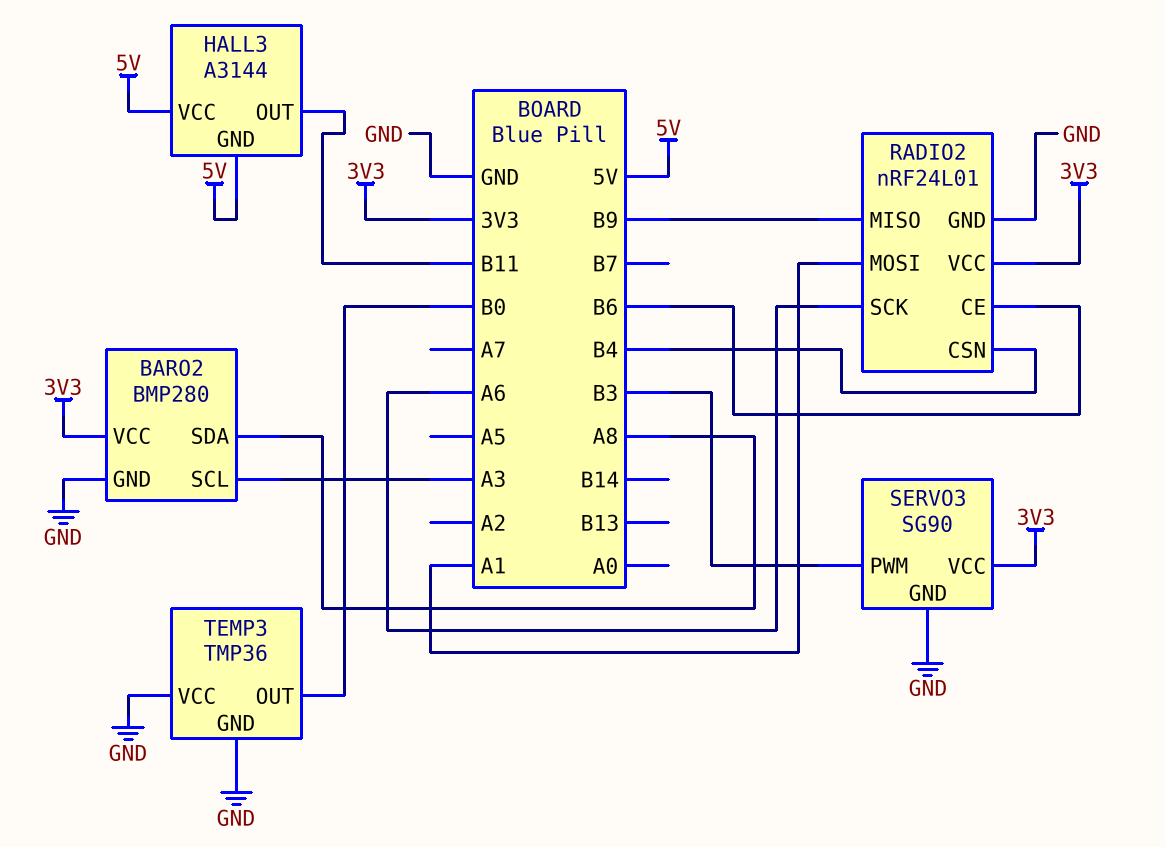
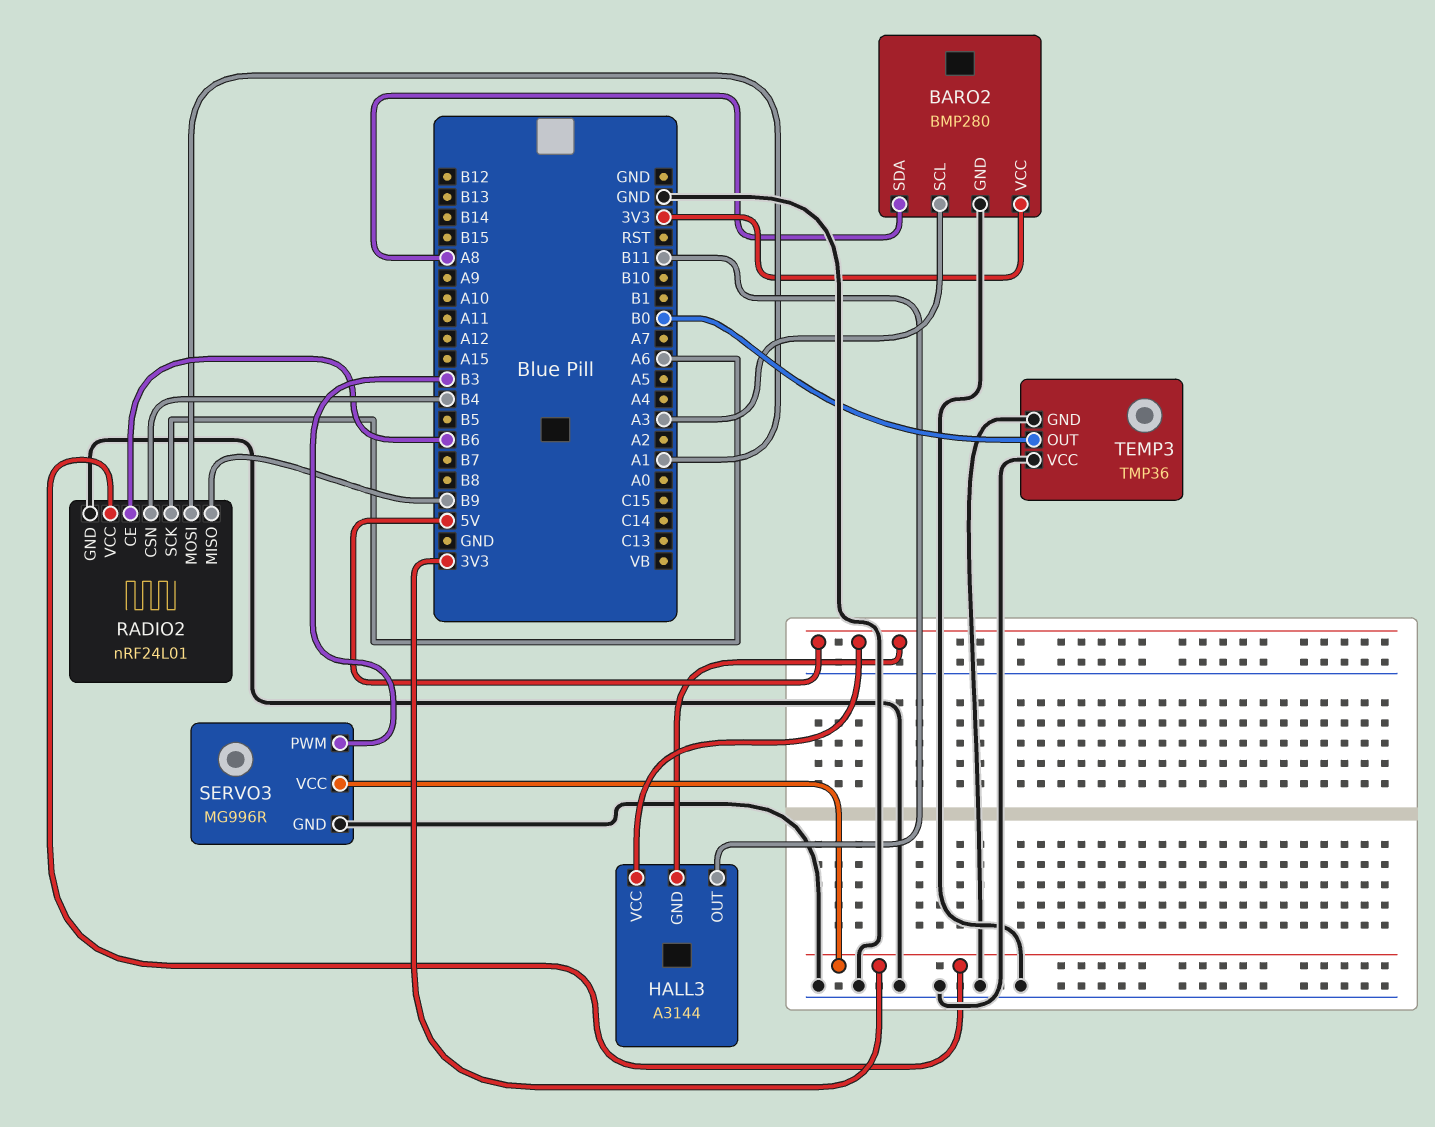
SERVO3: SG90 -> MG996R

